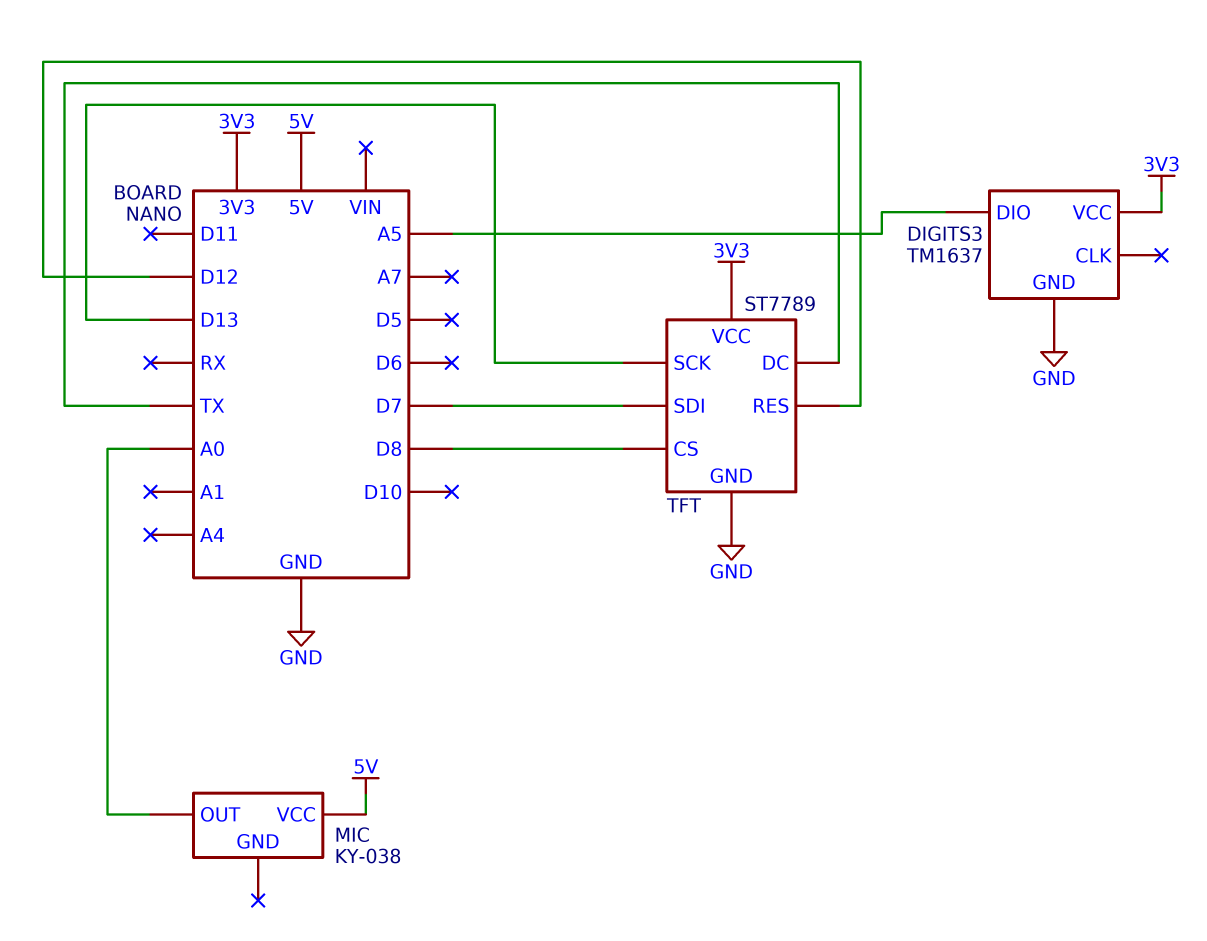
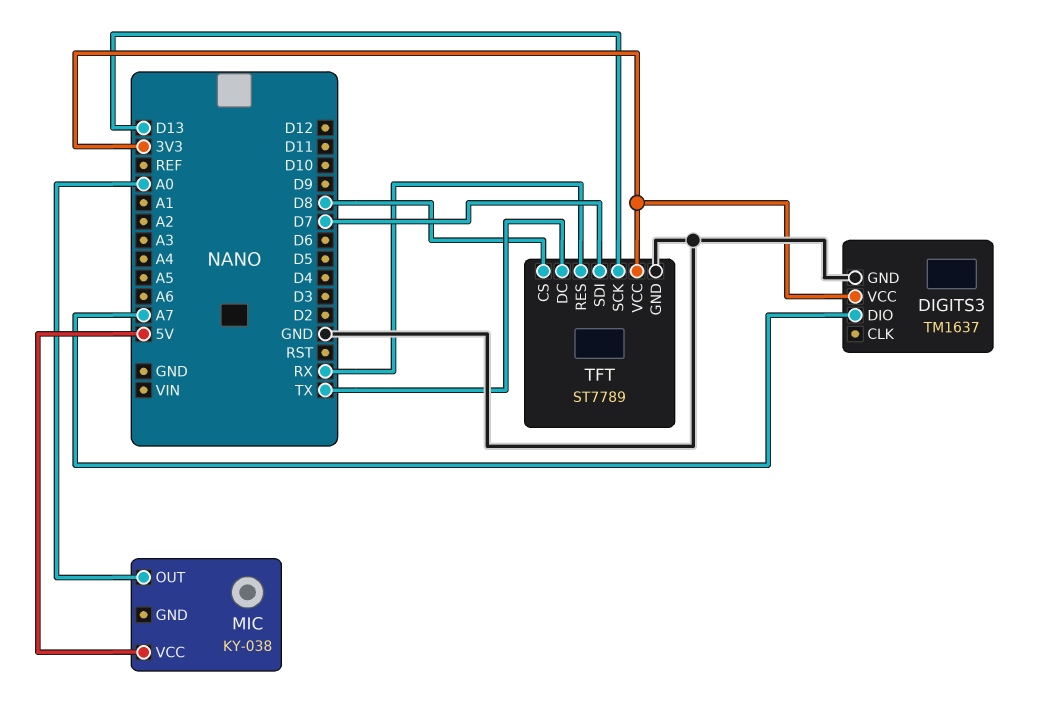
DIGITS3 pin DIO: A5 -> A7
TFT pin RES: D12 -> RX

